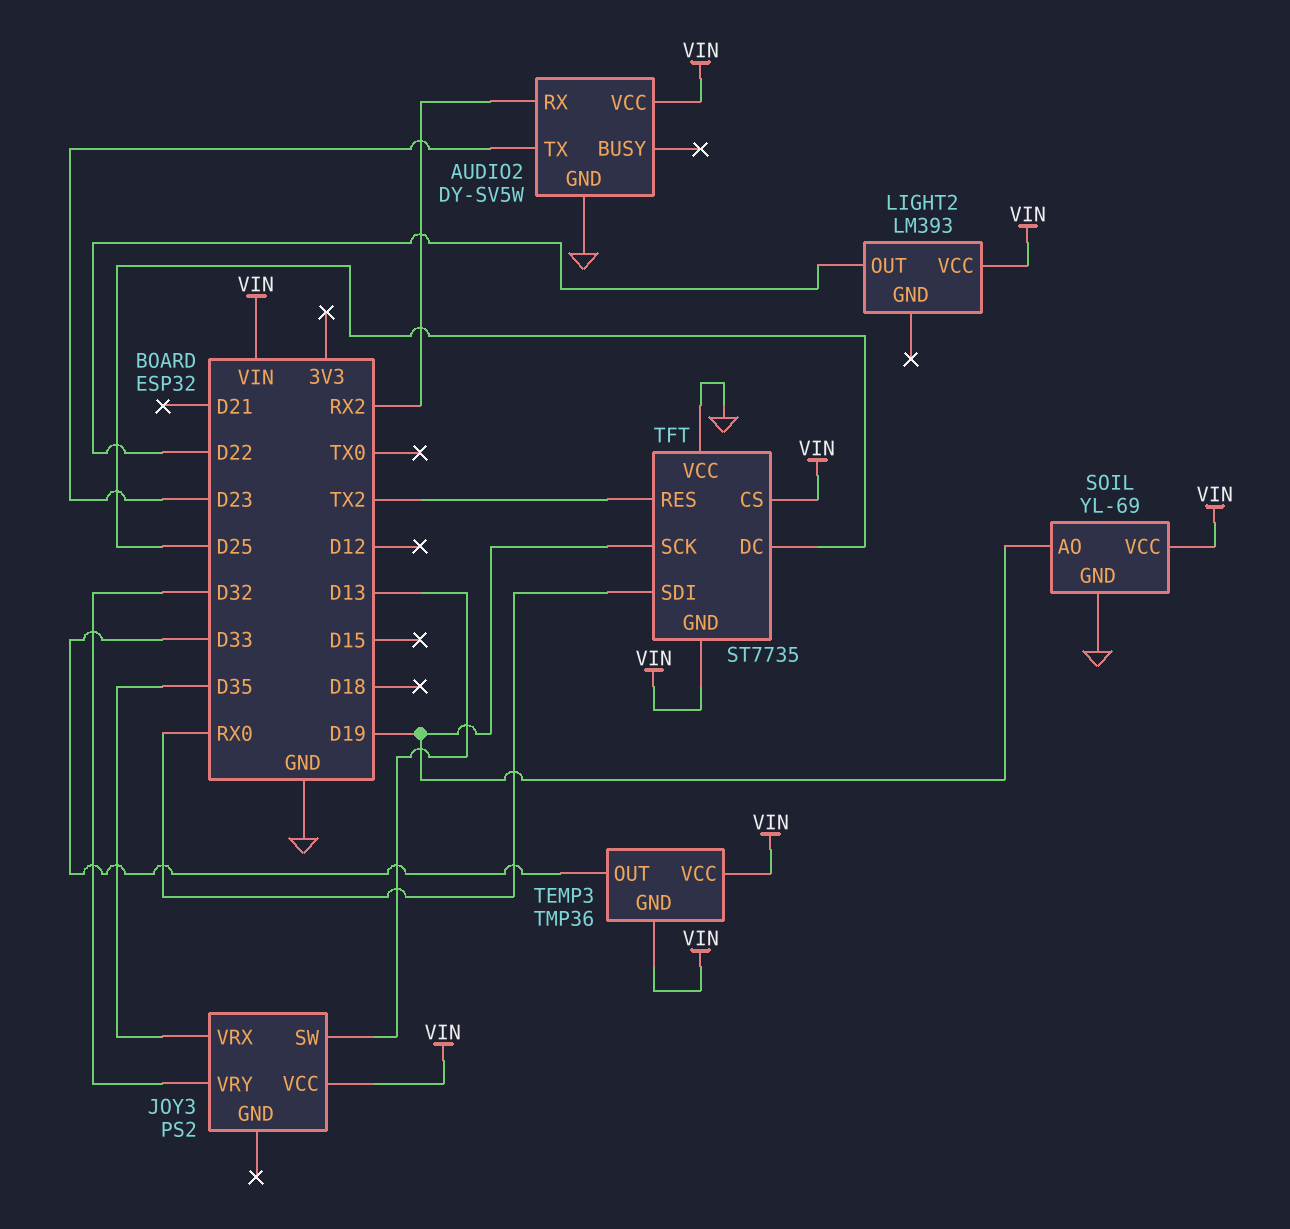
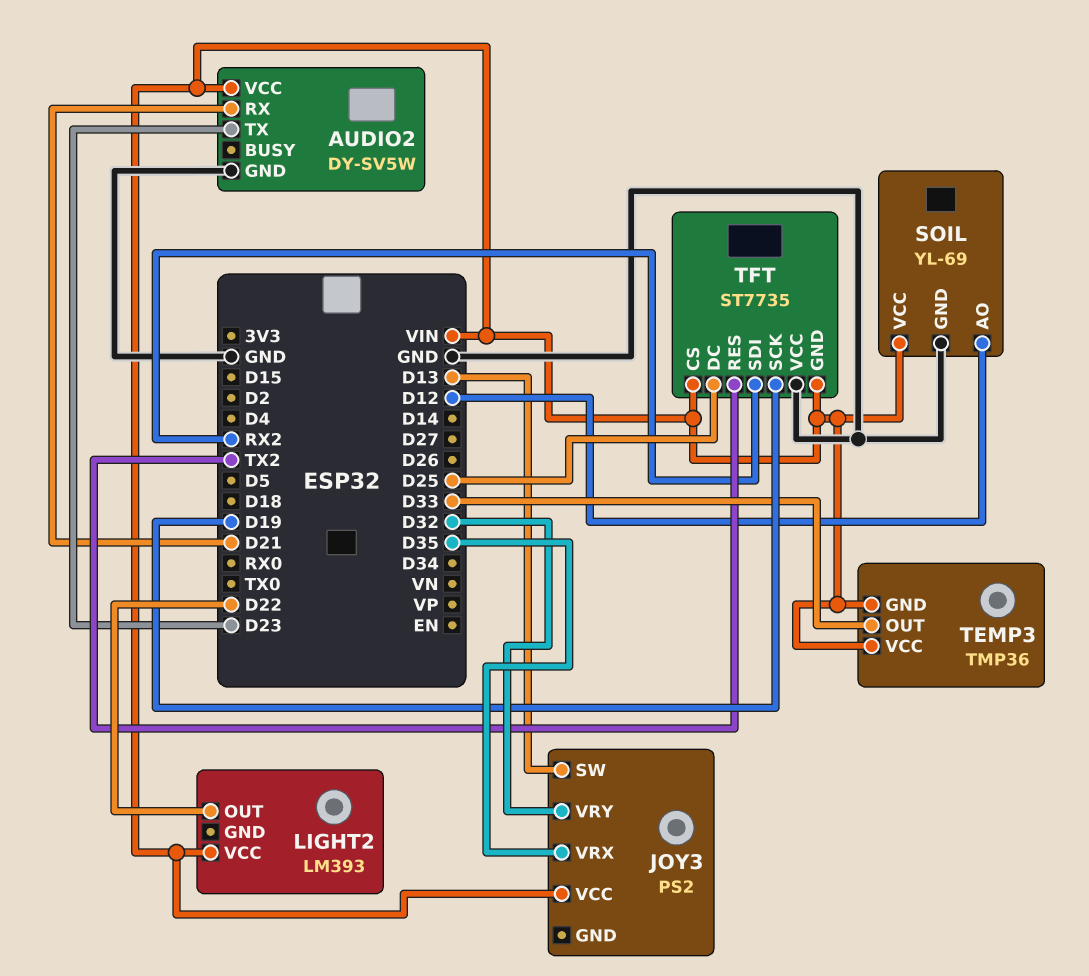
AUDIO2 pin RX: RX2 -> D21
SOIL pin AO: D19 -> D12
TFT pin SDI: RX0 -> RX2

